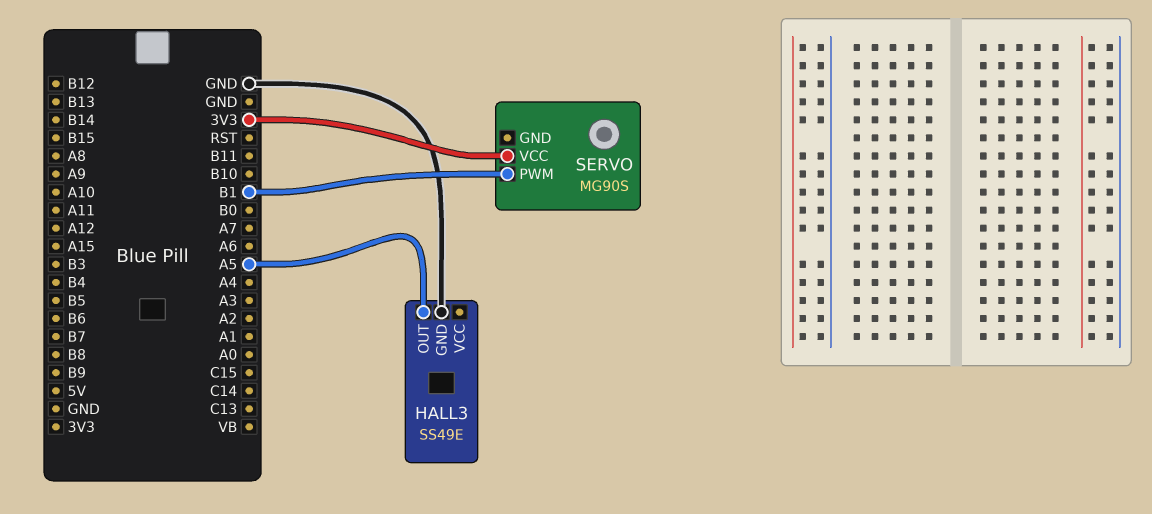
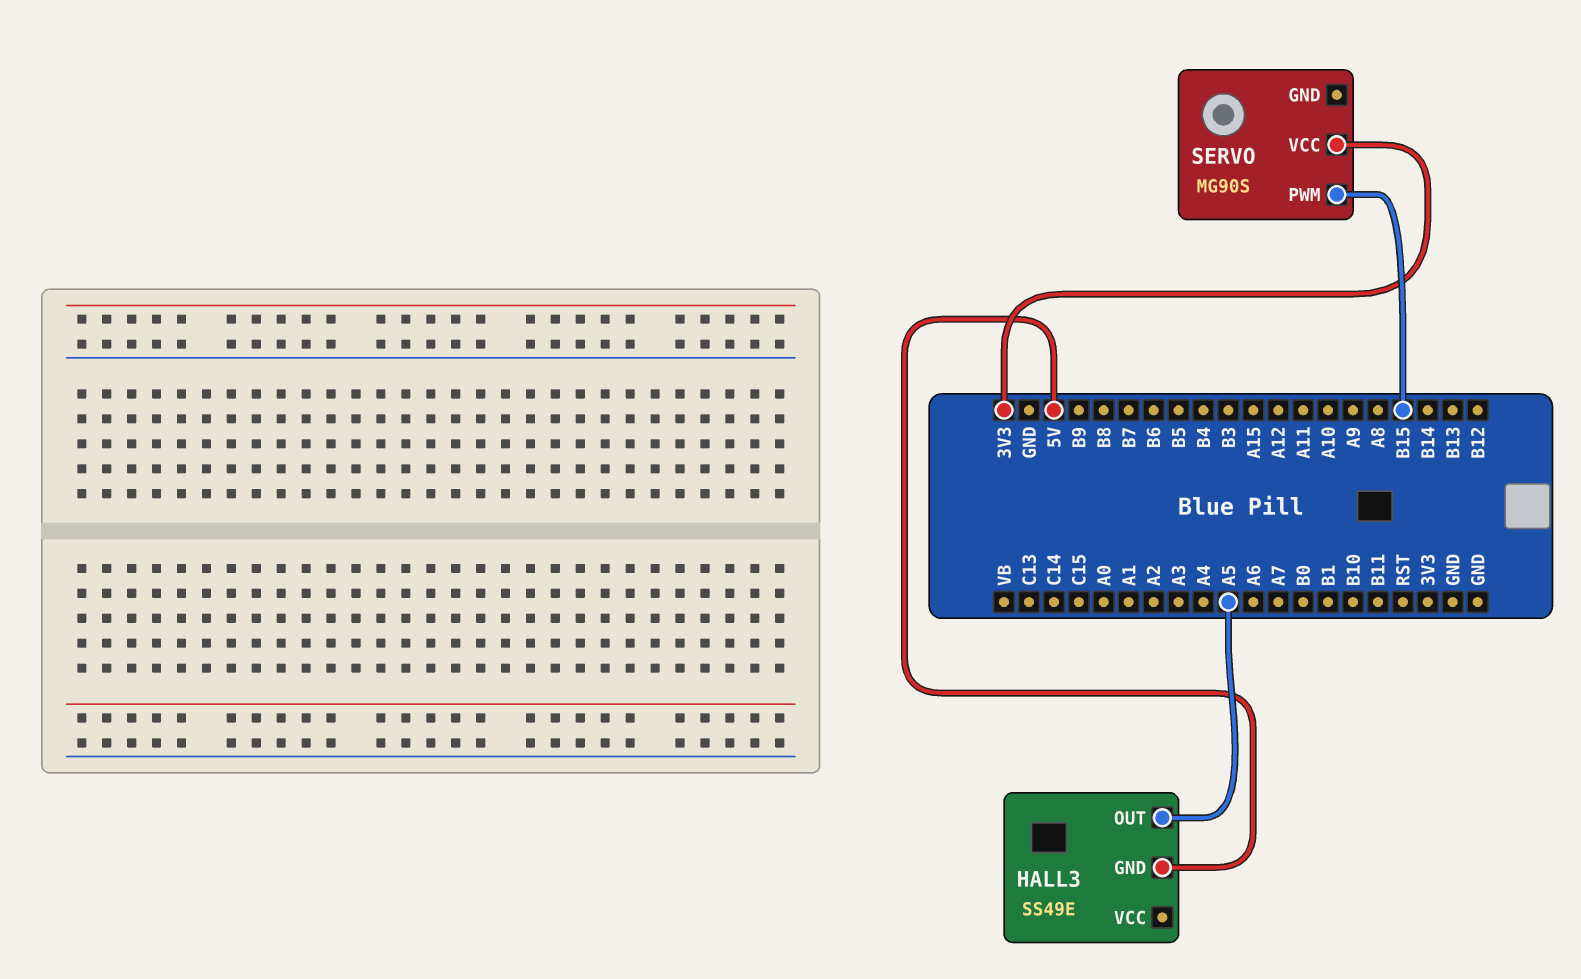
HALL3 pin GND: GND -> 5V
SERVO pin PWM: B1 -> B15

